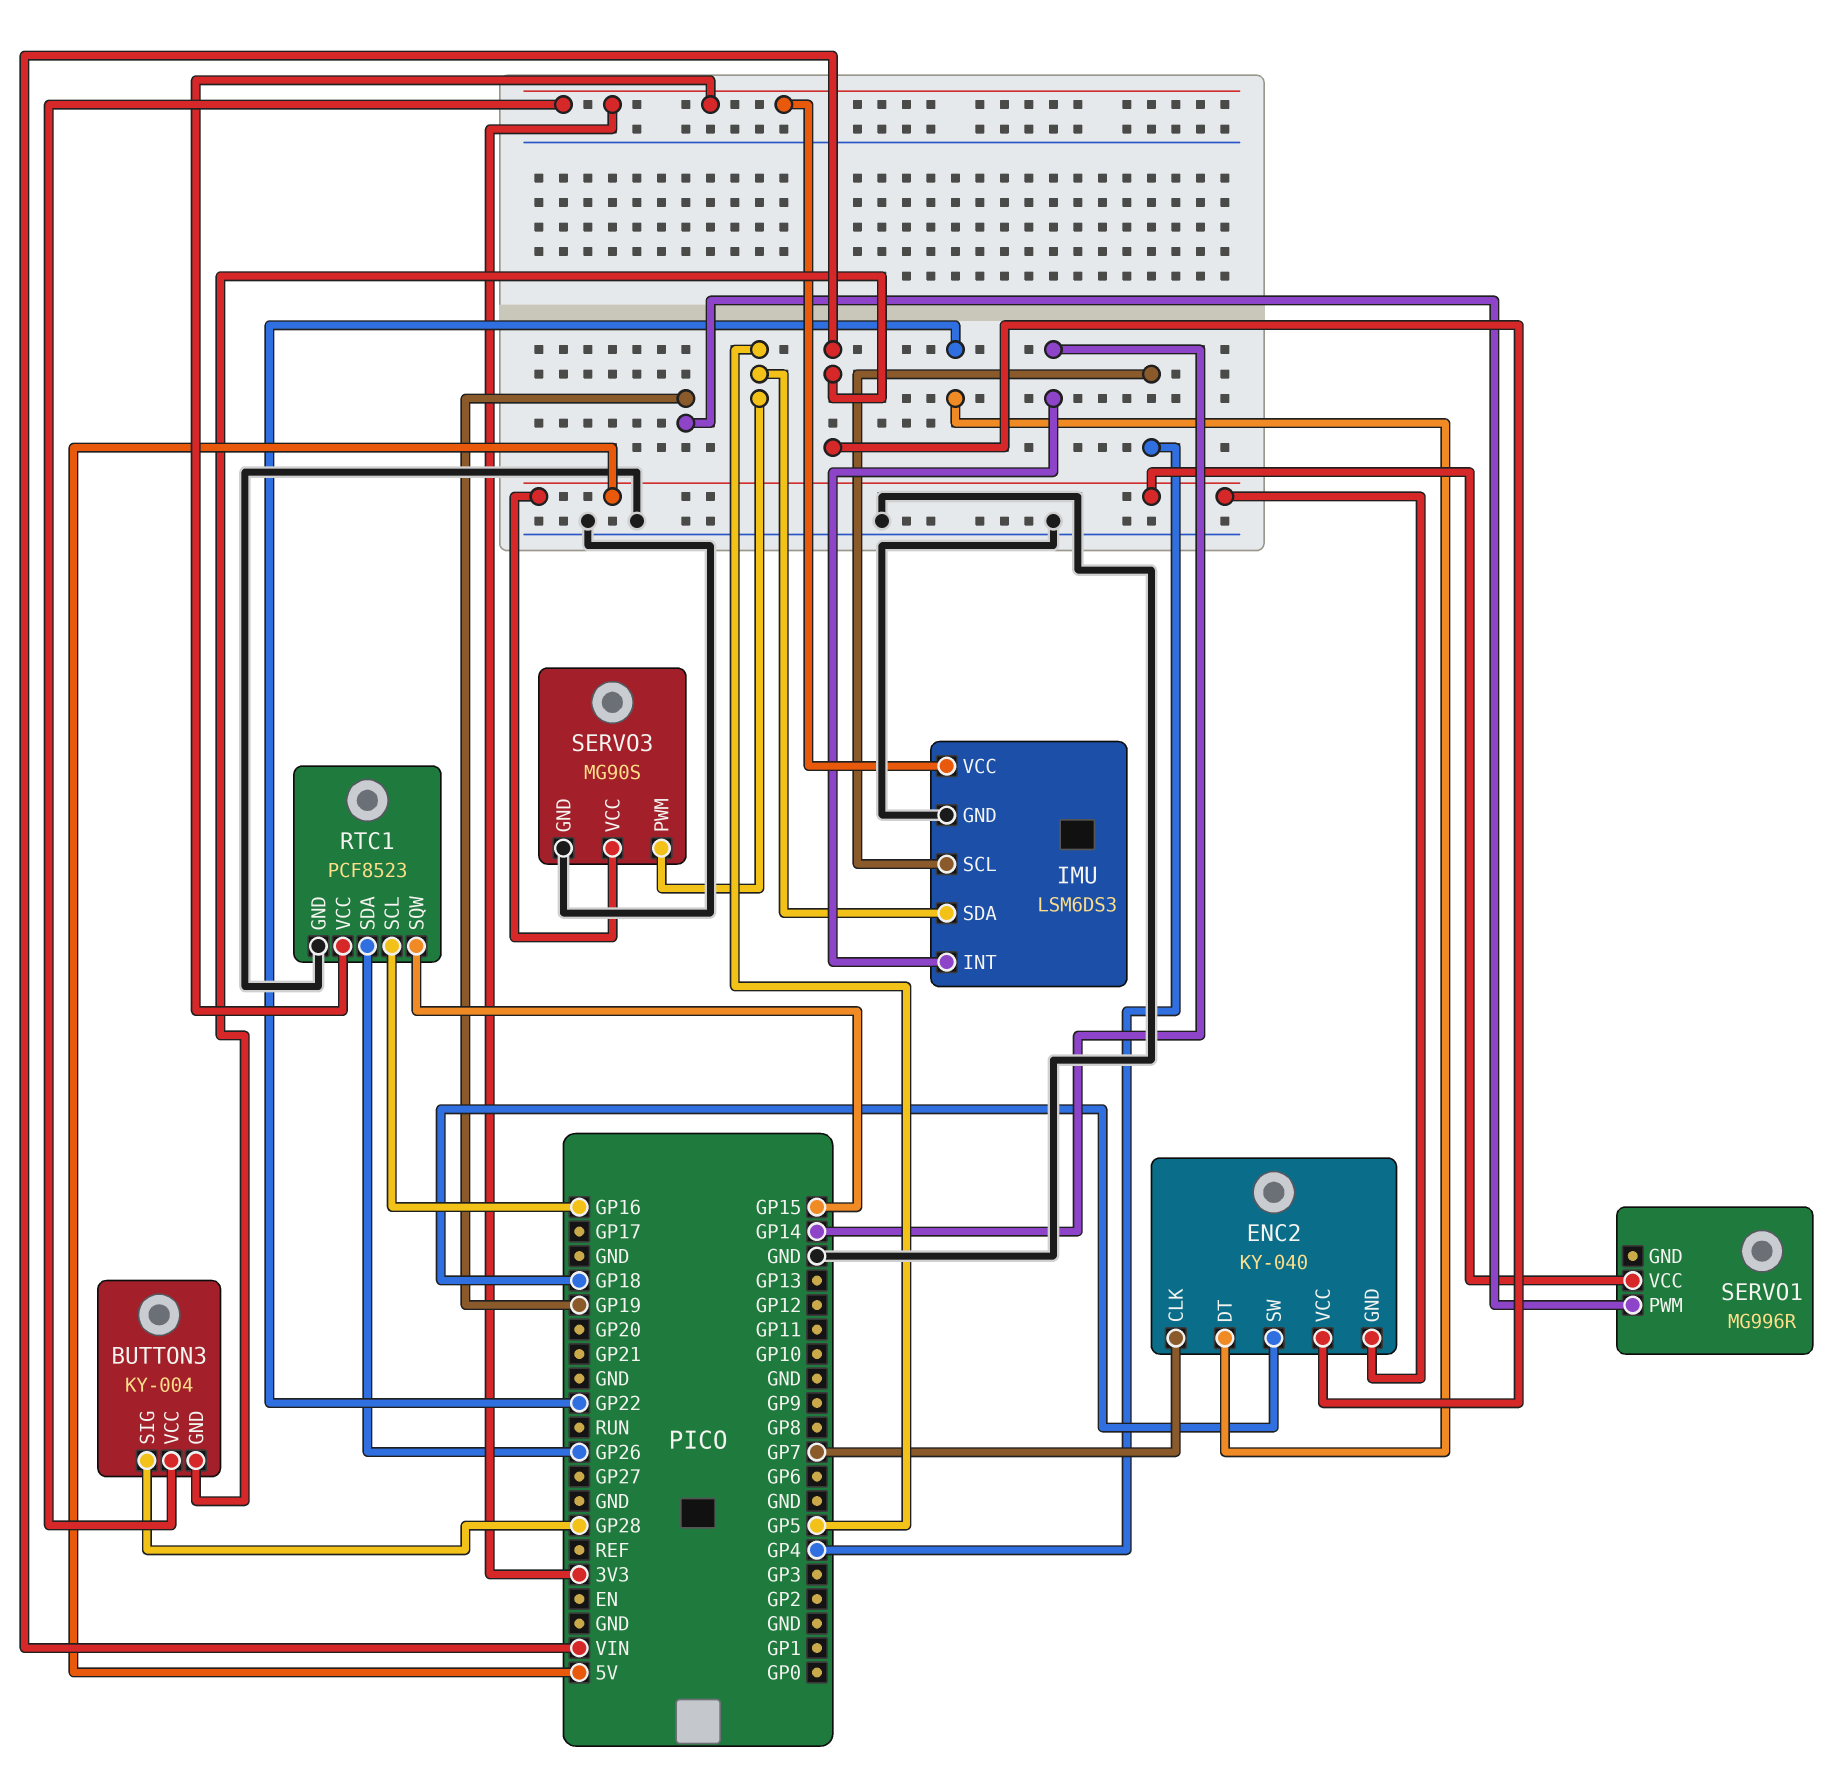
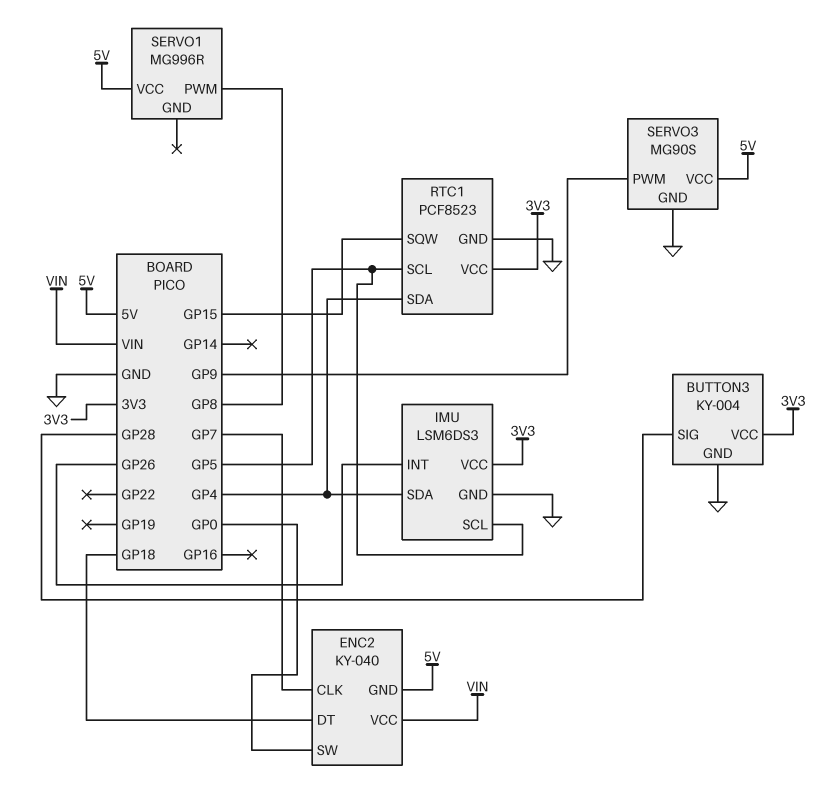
BUTTON3 pin GND: VIN -> GND
ENC2 pin DT: GP22 -> GP18
ENC2 pin SW: GP18 -> GP0
IMU pin INT: GP14 -> GP26
IMU pin SCL: GP4 -> GP5
IMU pin SDA: GP5 -> GP4
RTC1 pin SCL: GP16 -> GP5
RTC1 pin SDA: GP26 -> GP4
SERVO1 pin PWM: GP19 -> GP8
SERVO3 pin PWM: GP5 -> GP9

